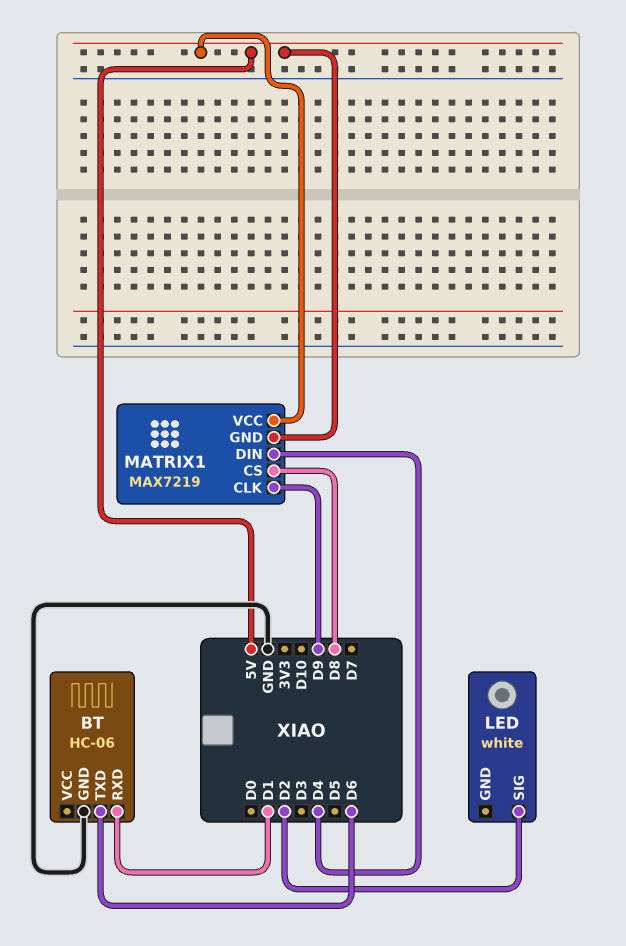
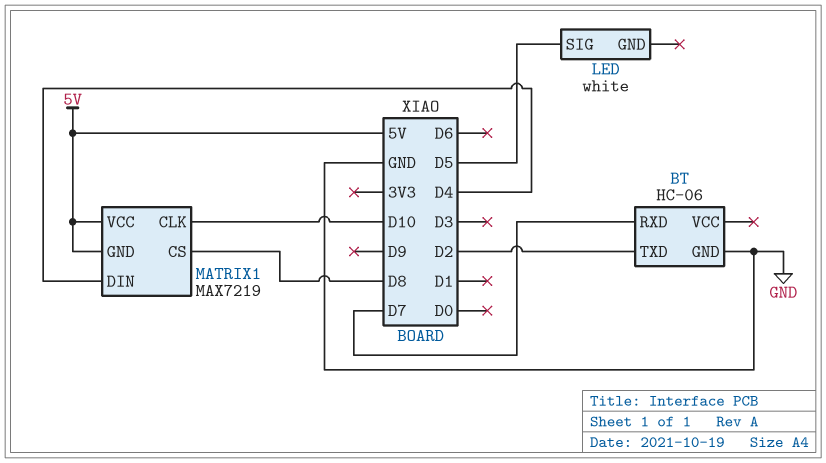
BT pin RXD: D1 -> D7
BT pin TXD: D6 -> D2
LED pin SIG: D2 -> D5
MATRIX1 pin CLK: D9 -> D10

